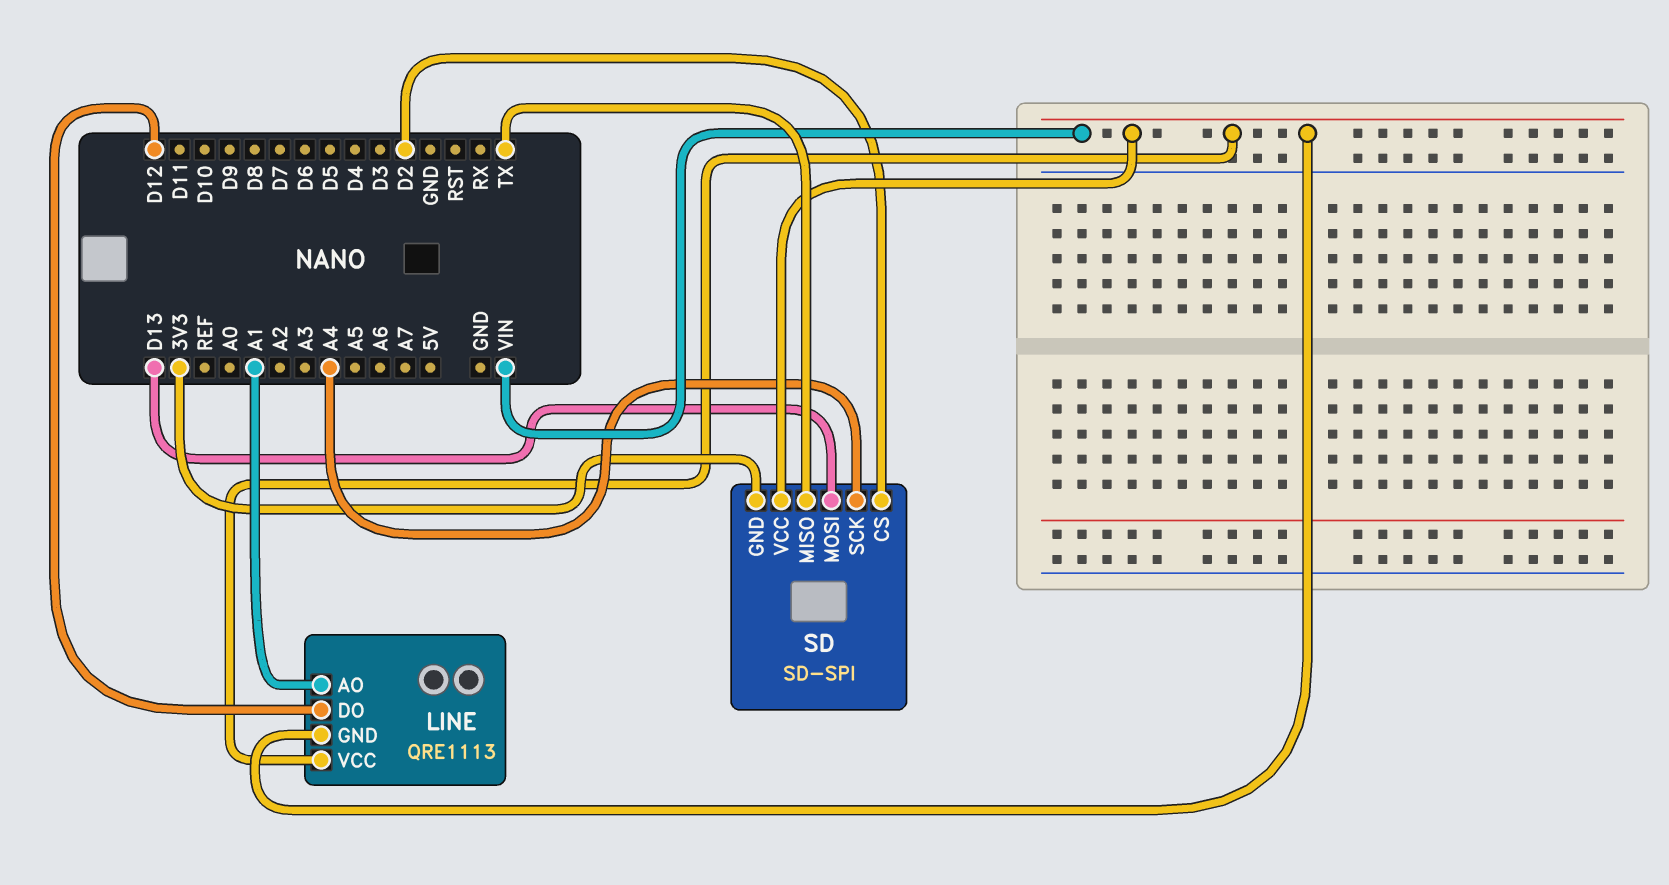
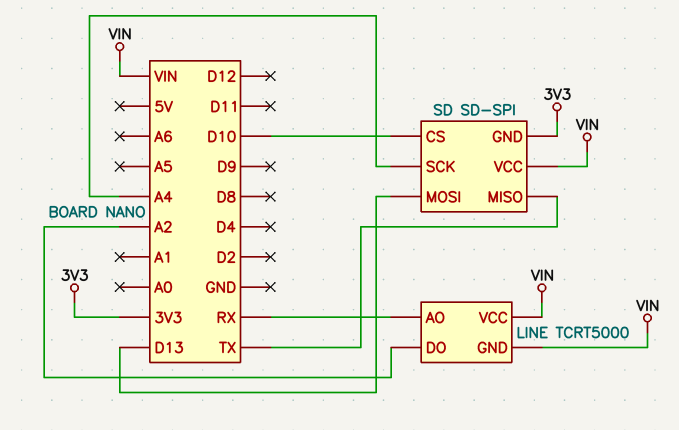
LINE: QRE1113 -> TCRT5000
LINE pin AO: A1 -> RX
LINE pin DO: D12 -> A2
SD pin CS: D2 -> D10

